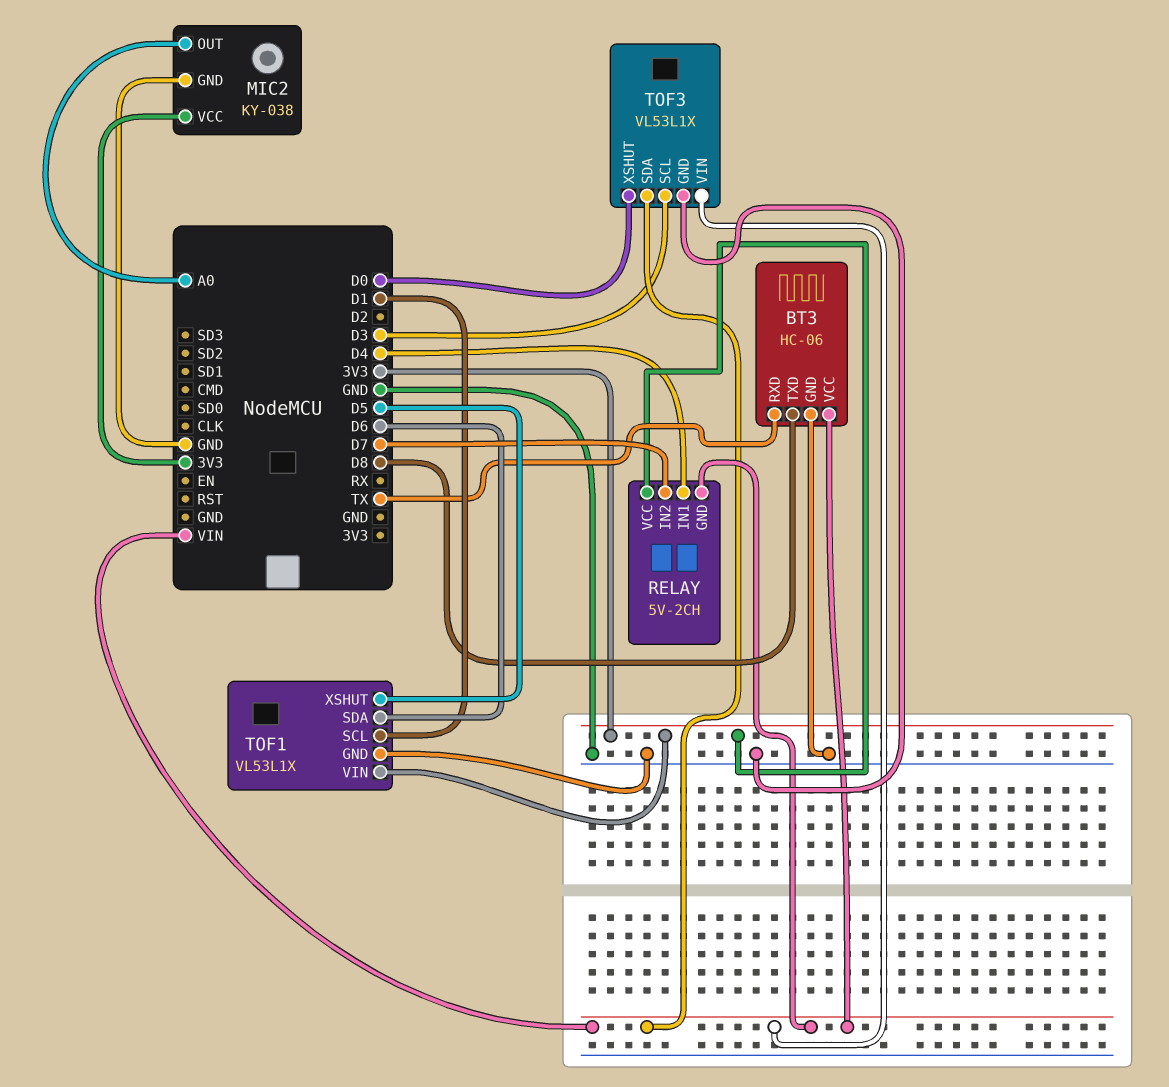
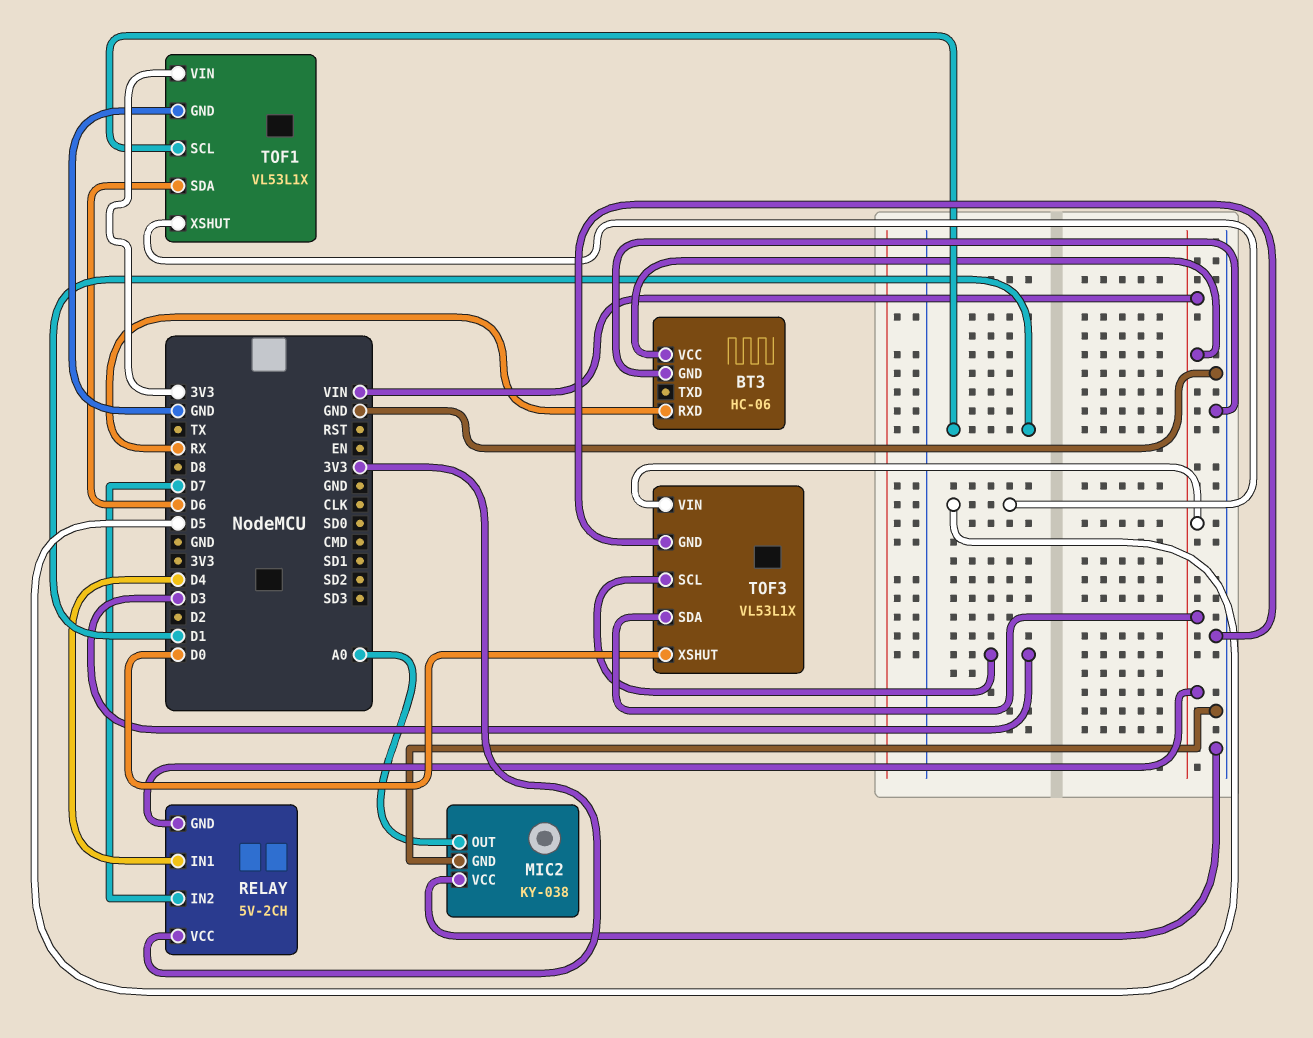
BT3 pin RXD: TX -> RX
BT3 pin TXD: D8 -> none
MIC2 pin VCC: 3V3 -> GND

